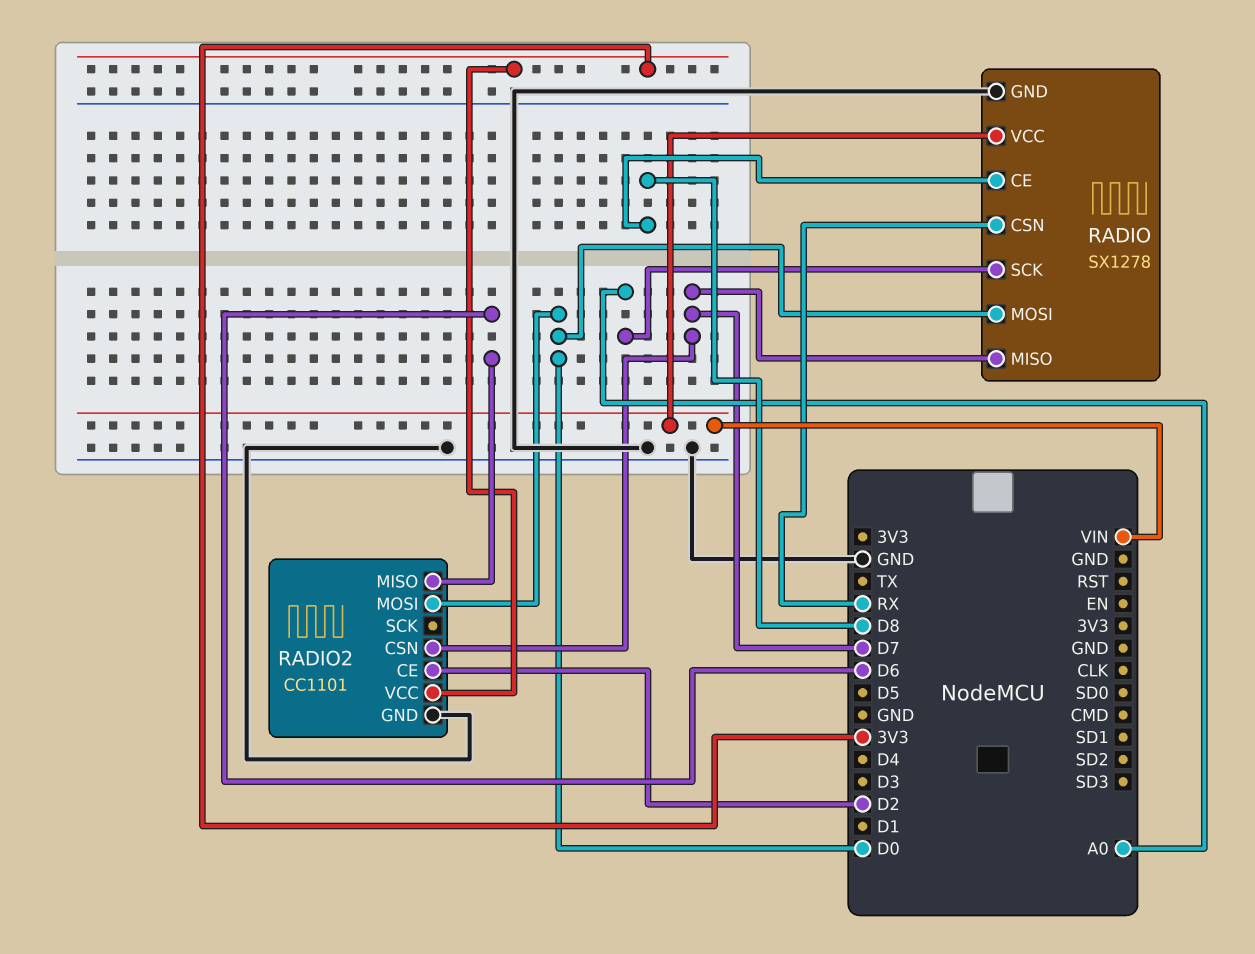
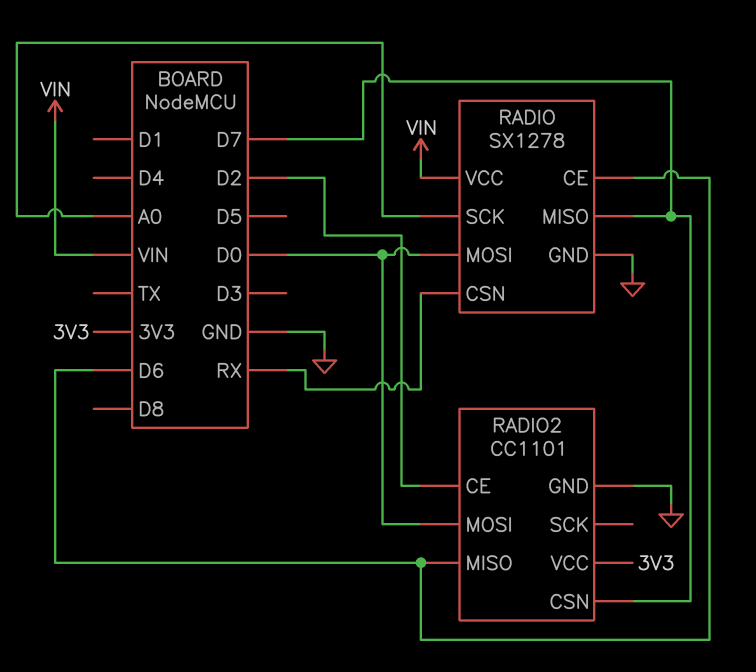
RADIO pin CE: D8 -> D6

